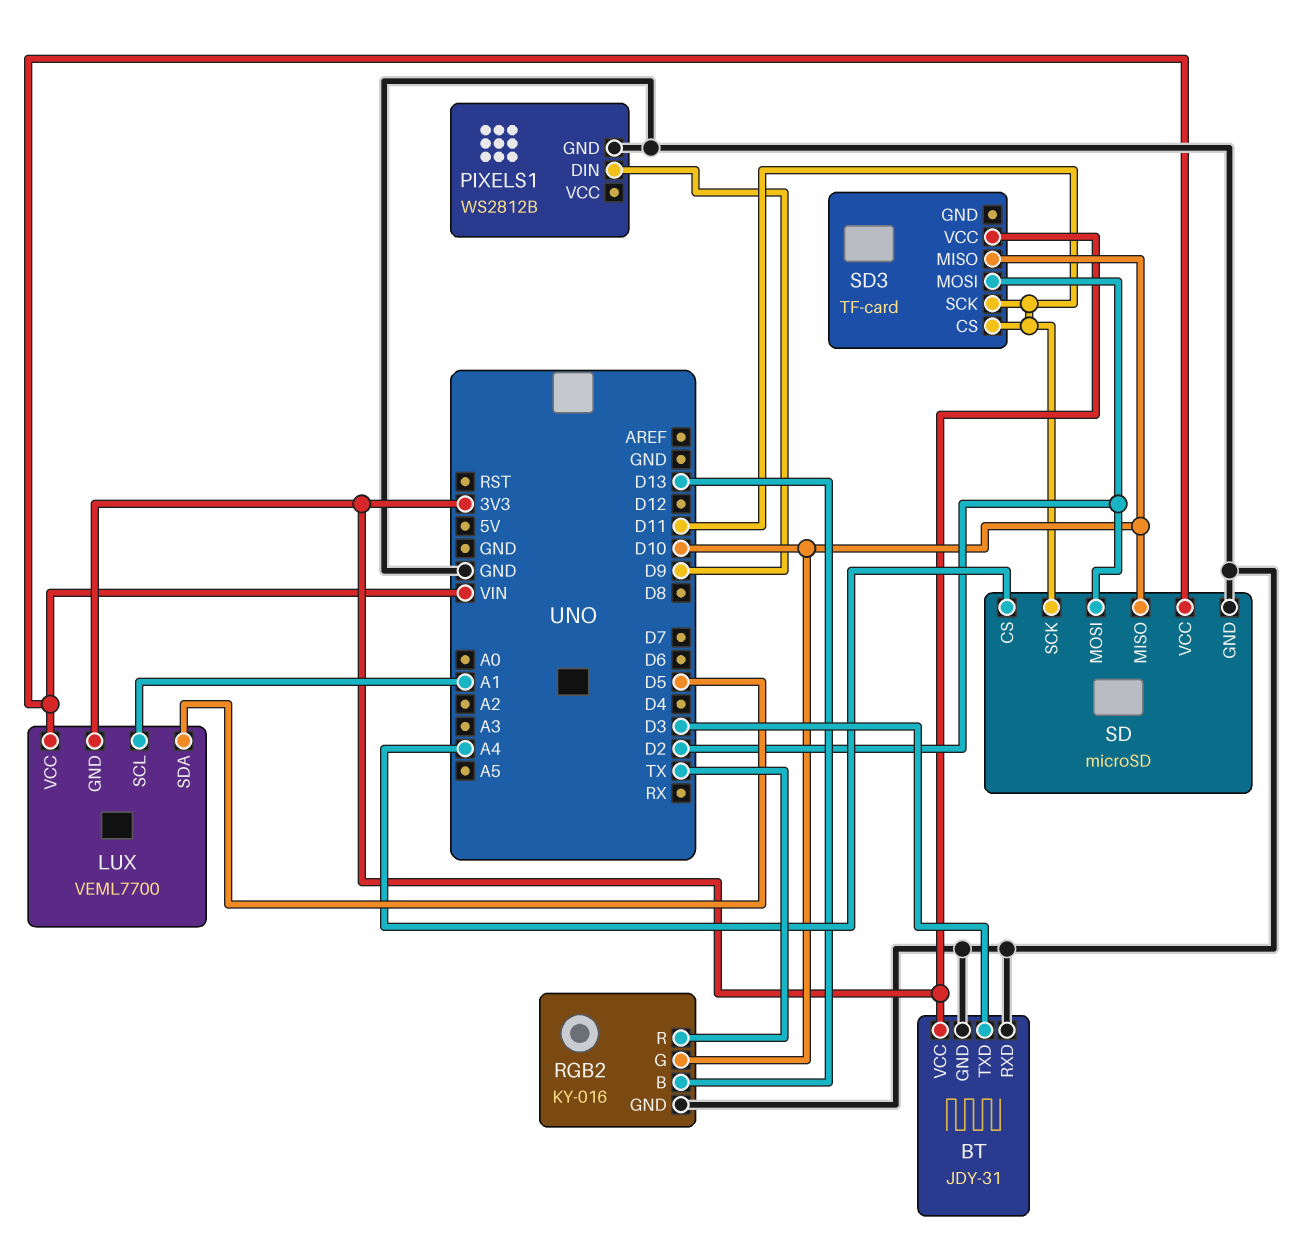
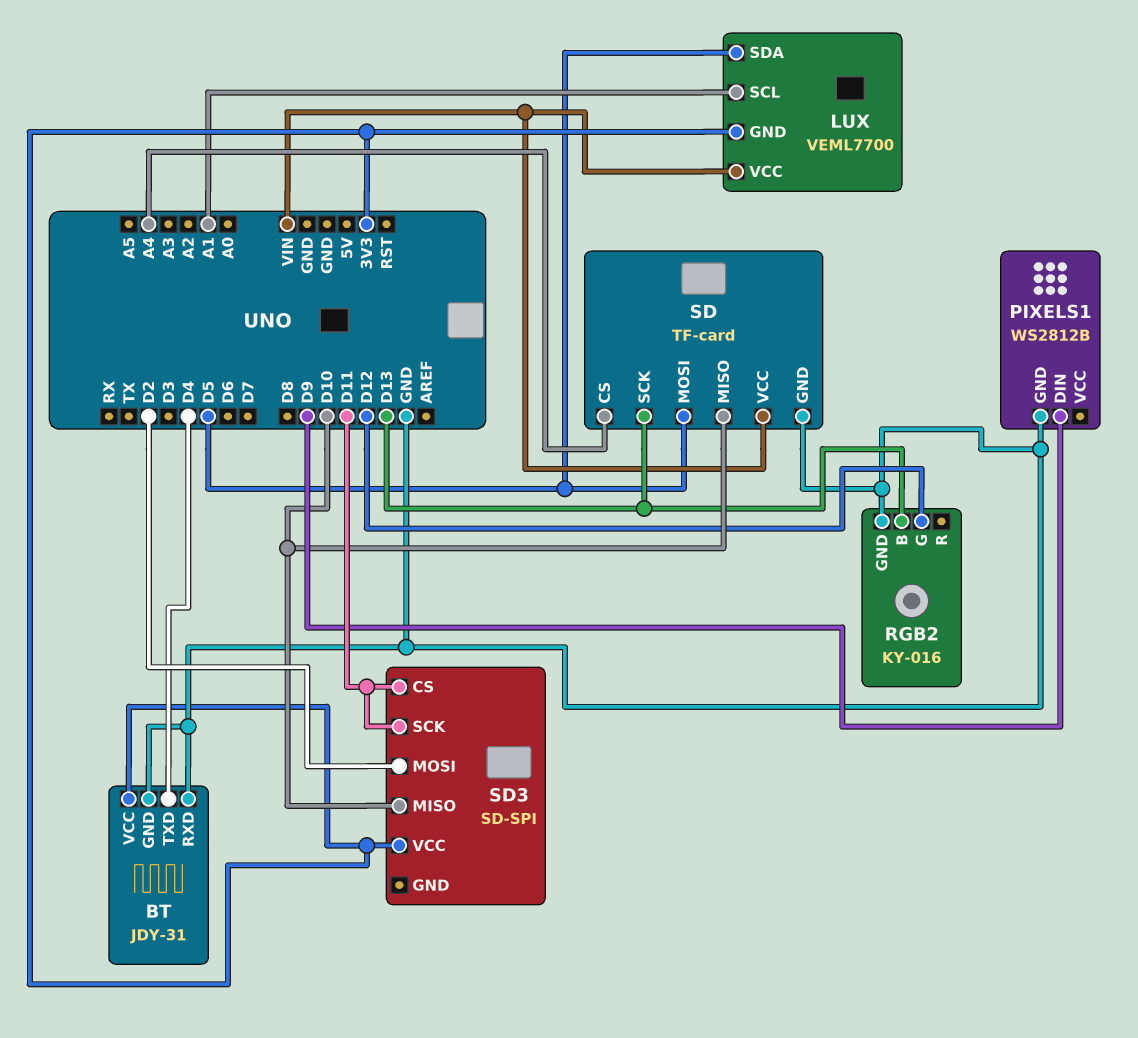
BT pin TXD: D3 -> D4
RGB2 pin G: D10 -> D12
RGB2 pin R: TX -> none
SD: microSD -> TF-card
SD pin MOSI: D2 -> D5
SD pin SCK: D11 -> D13
SD3: TF-card -> SD-SPI

